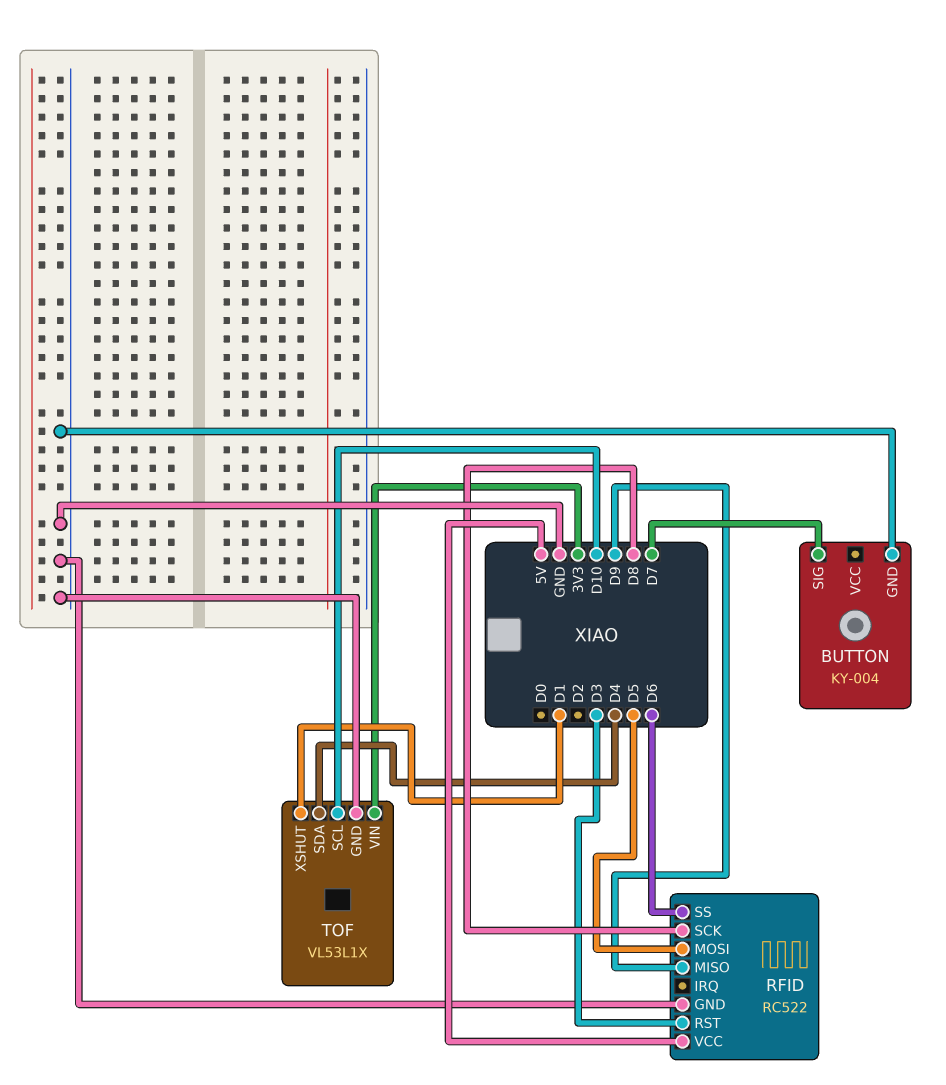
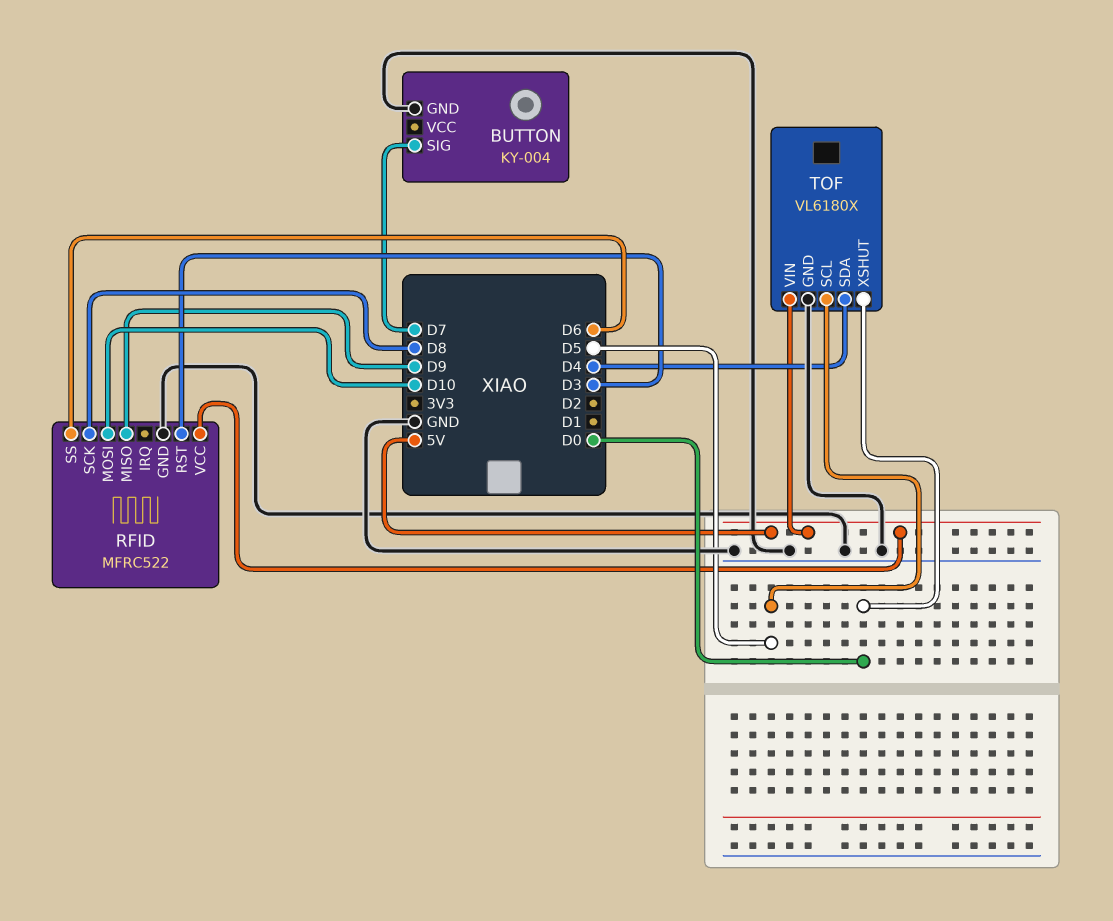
RFID: RC522 -> MFRC522
RFID pin MOSI: D5 -> D10
TOF: VL53L1X -> VL6180X
TOF pin SCL: D10 -> D5
TOF pin VIN: 3V3 -> 5V
TOF pin XSHUT: D1 -> D0

